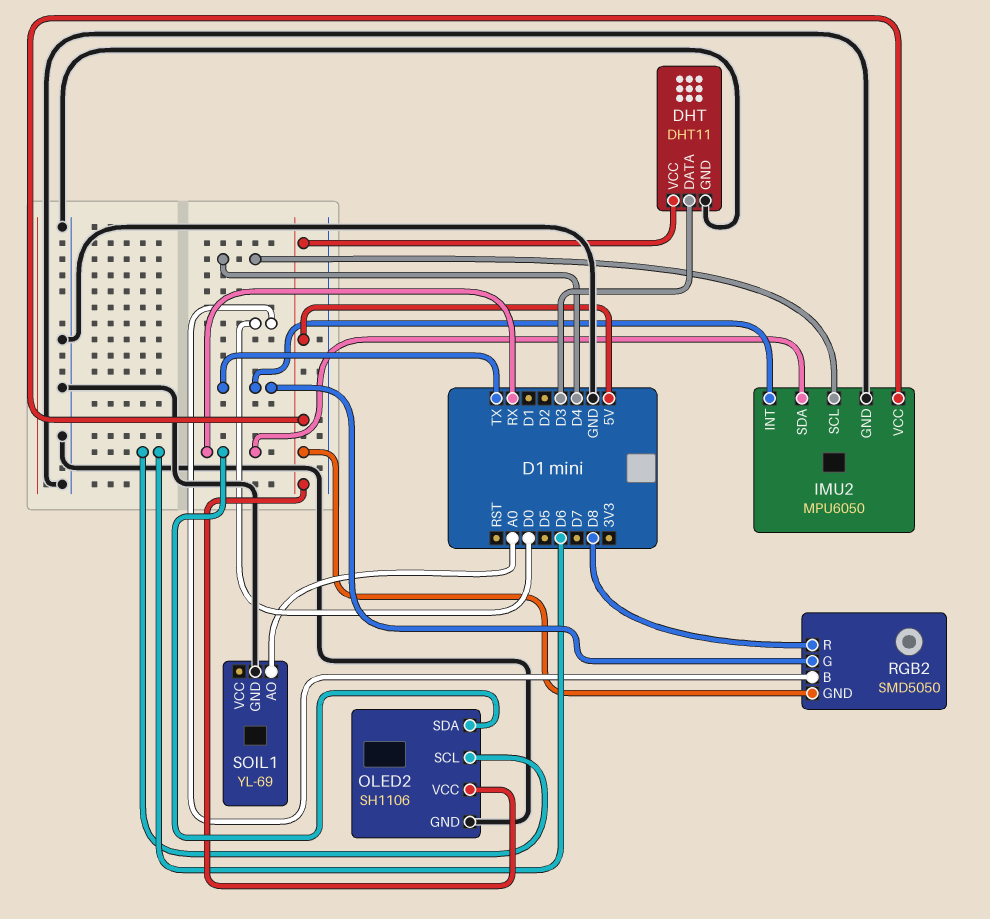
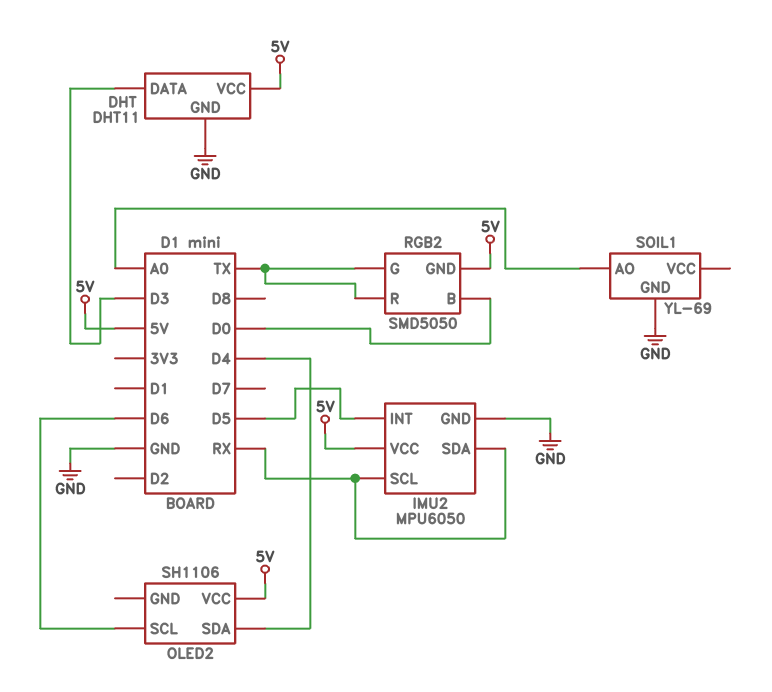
IMU2 pin INT: TX -> D5
IMU2 pin SCL: D4 -> RX
OLED2 pin GND: GND -> none
OLED2 pin SDA: RX -> D4
RGB2 pin R: D8 -> TX

